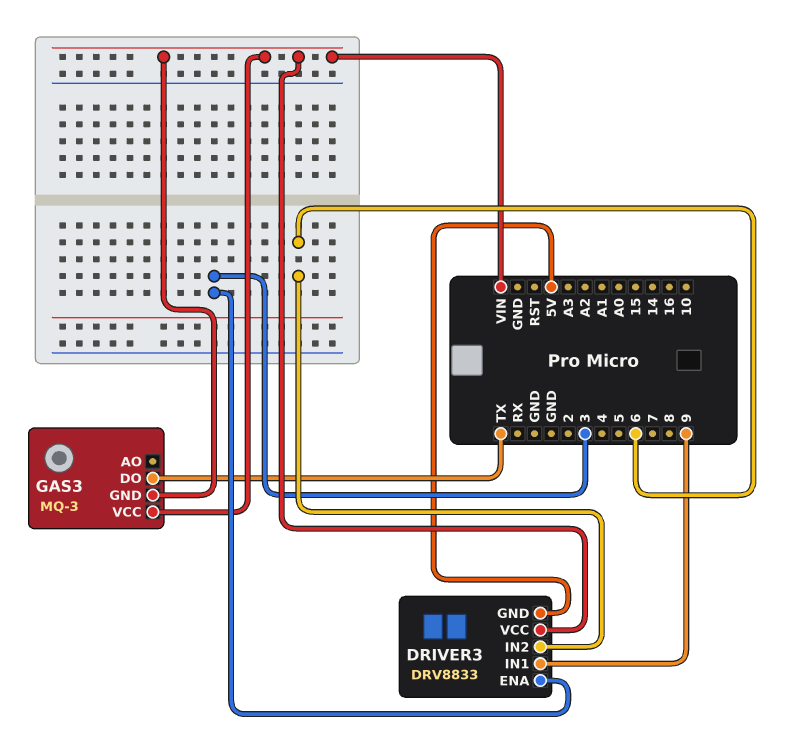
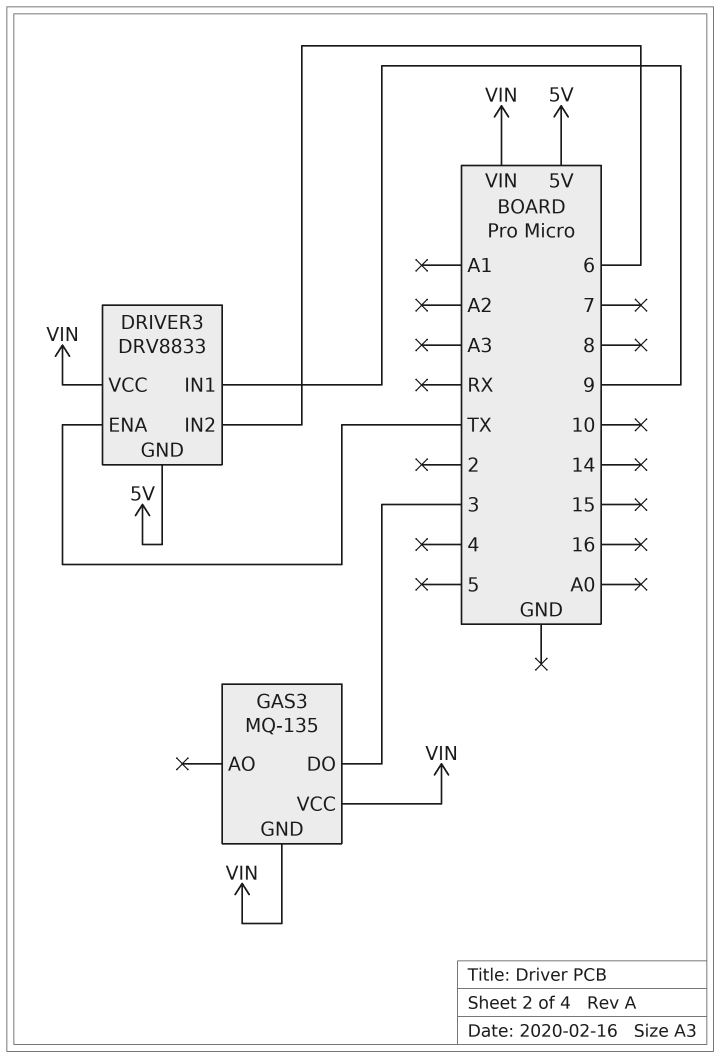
DRIVER3 pin ENA: 3 -> TX
GAS3: MQ-3 -> MQ-135
GAS3 pin DO: TX -> 3

